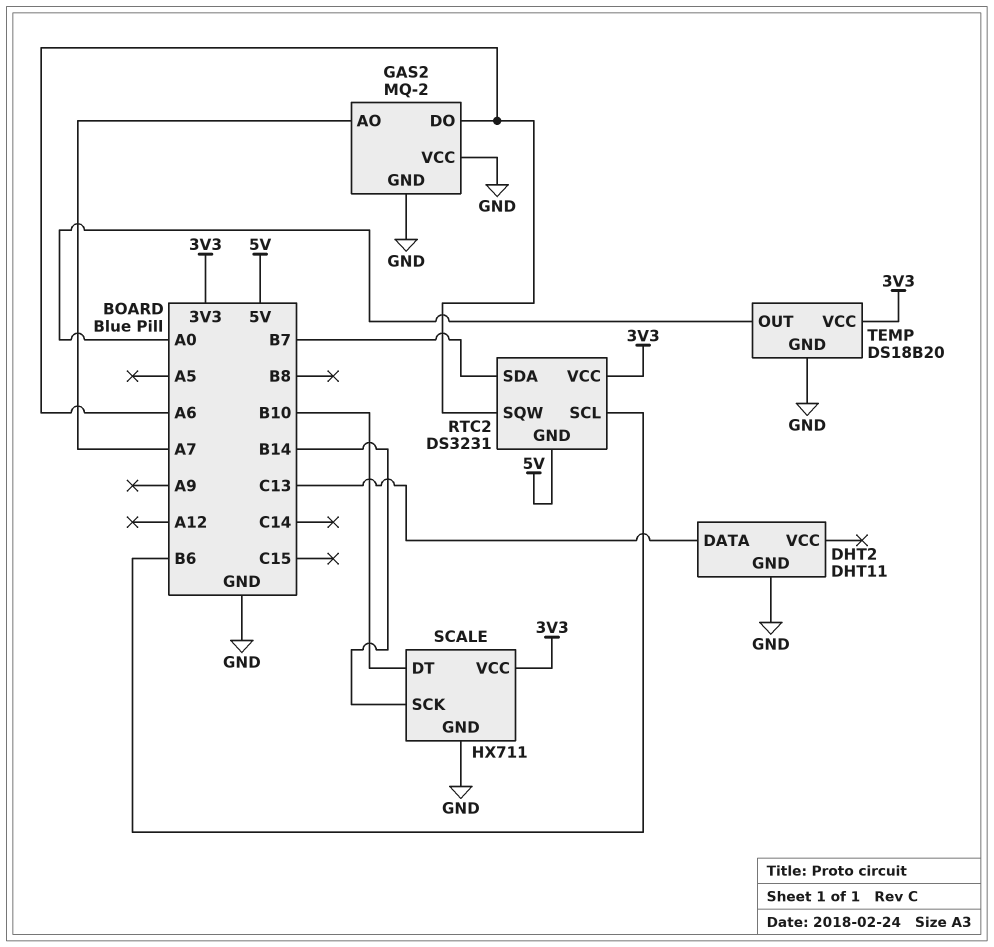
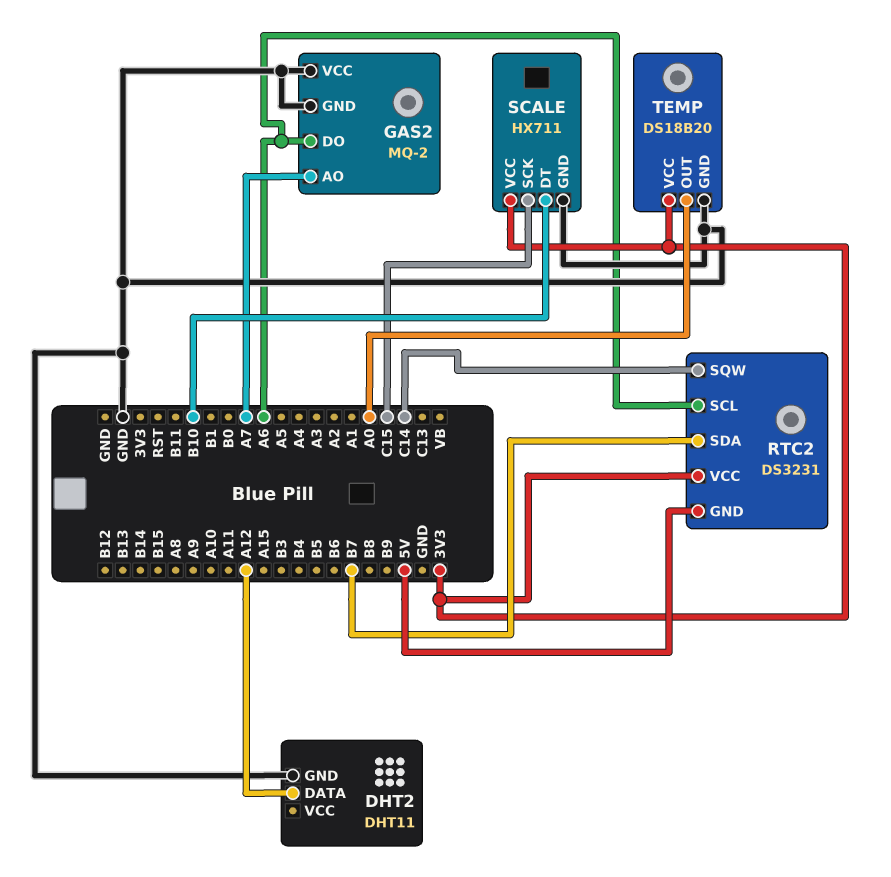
DHT2 pin DATA: C13 -> A12
RTC2 pin SCL: B6 -> A6
RTC2 pin SQW: A6 -> C14
SCALE pin SCK: B14 -> C15

